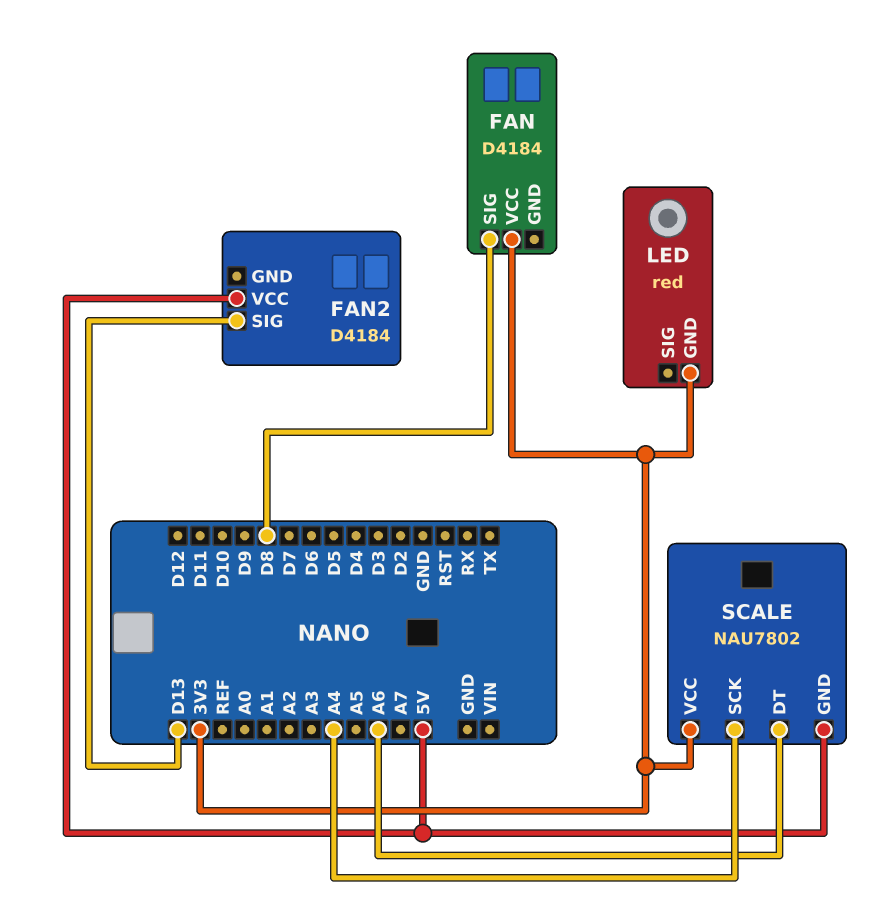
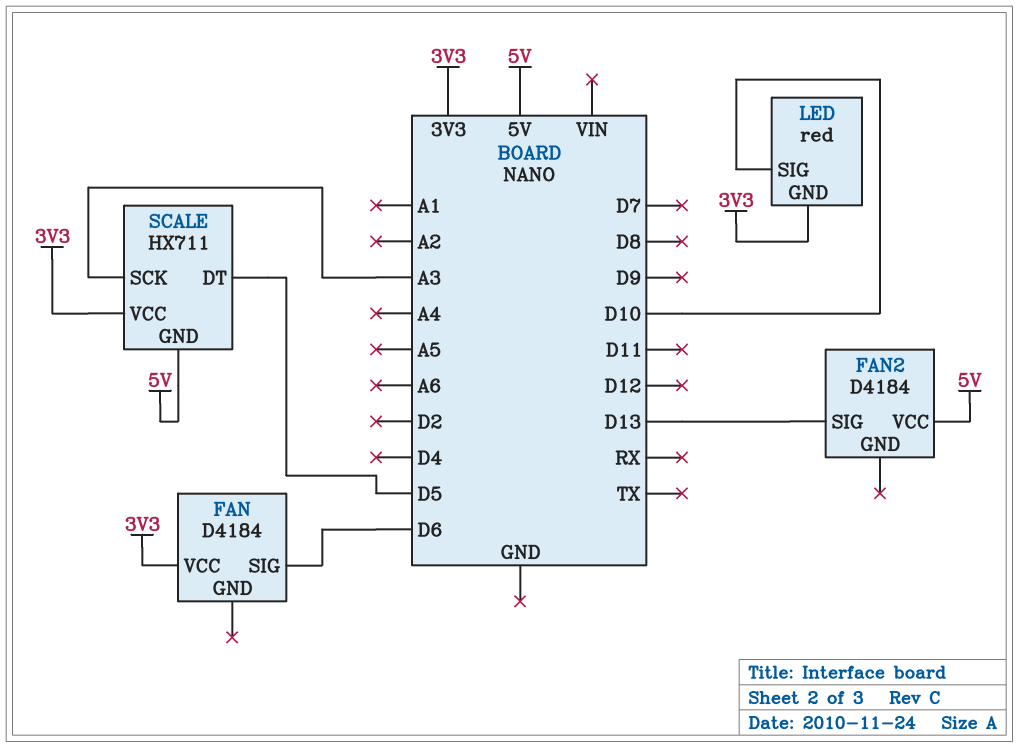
FAN pin SIG: D8 -> D6
LED pin SIG: none -> D10
SCALE: NAU7802 -> HX711
SCALE pin DT: A6 -> D5
SCALE pin SCK: A4 -> A3

